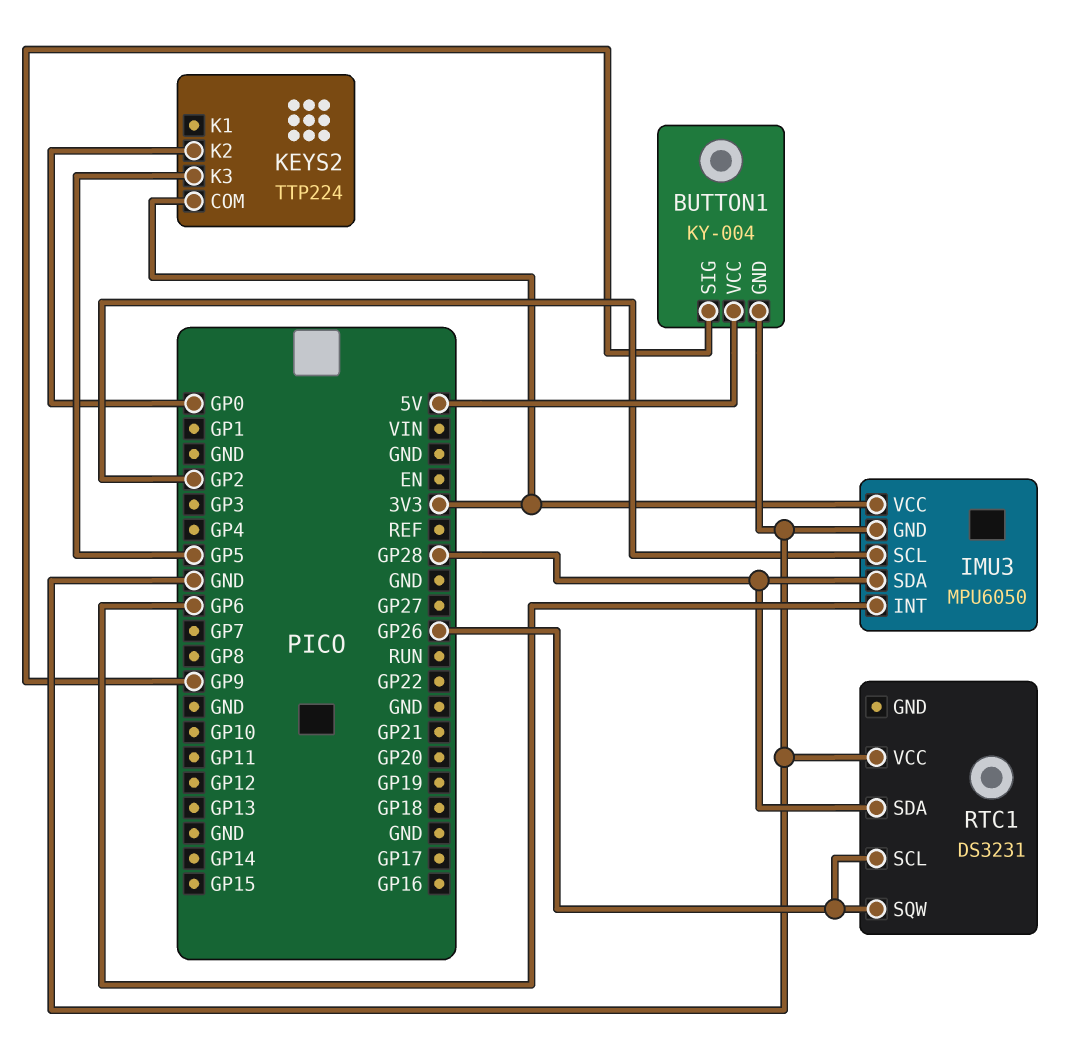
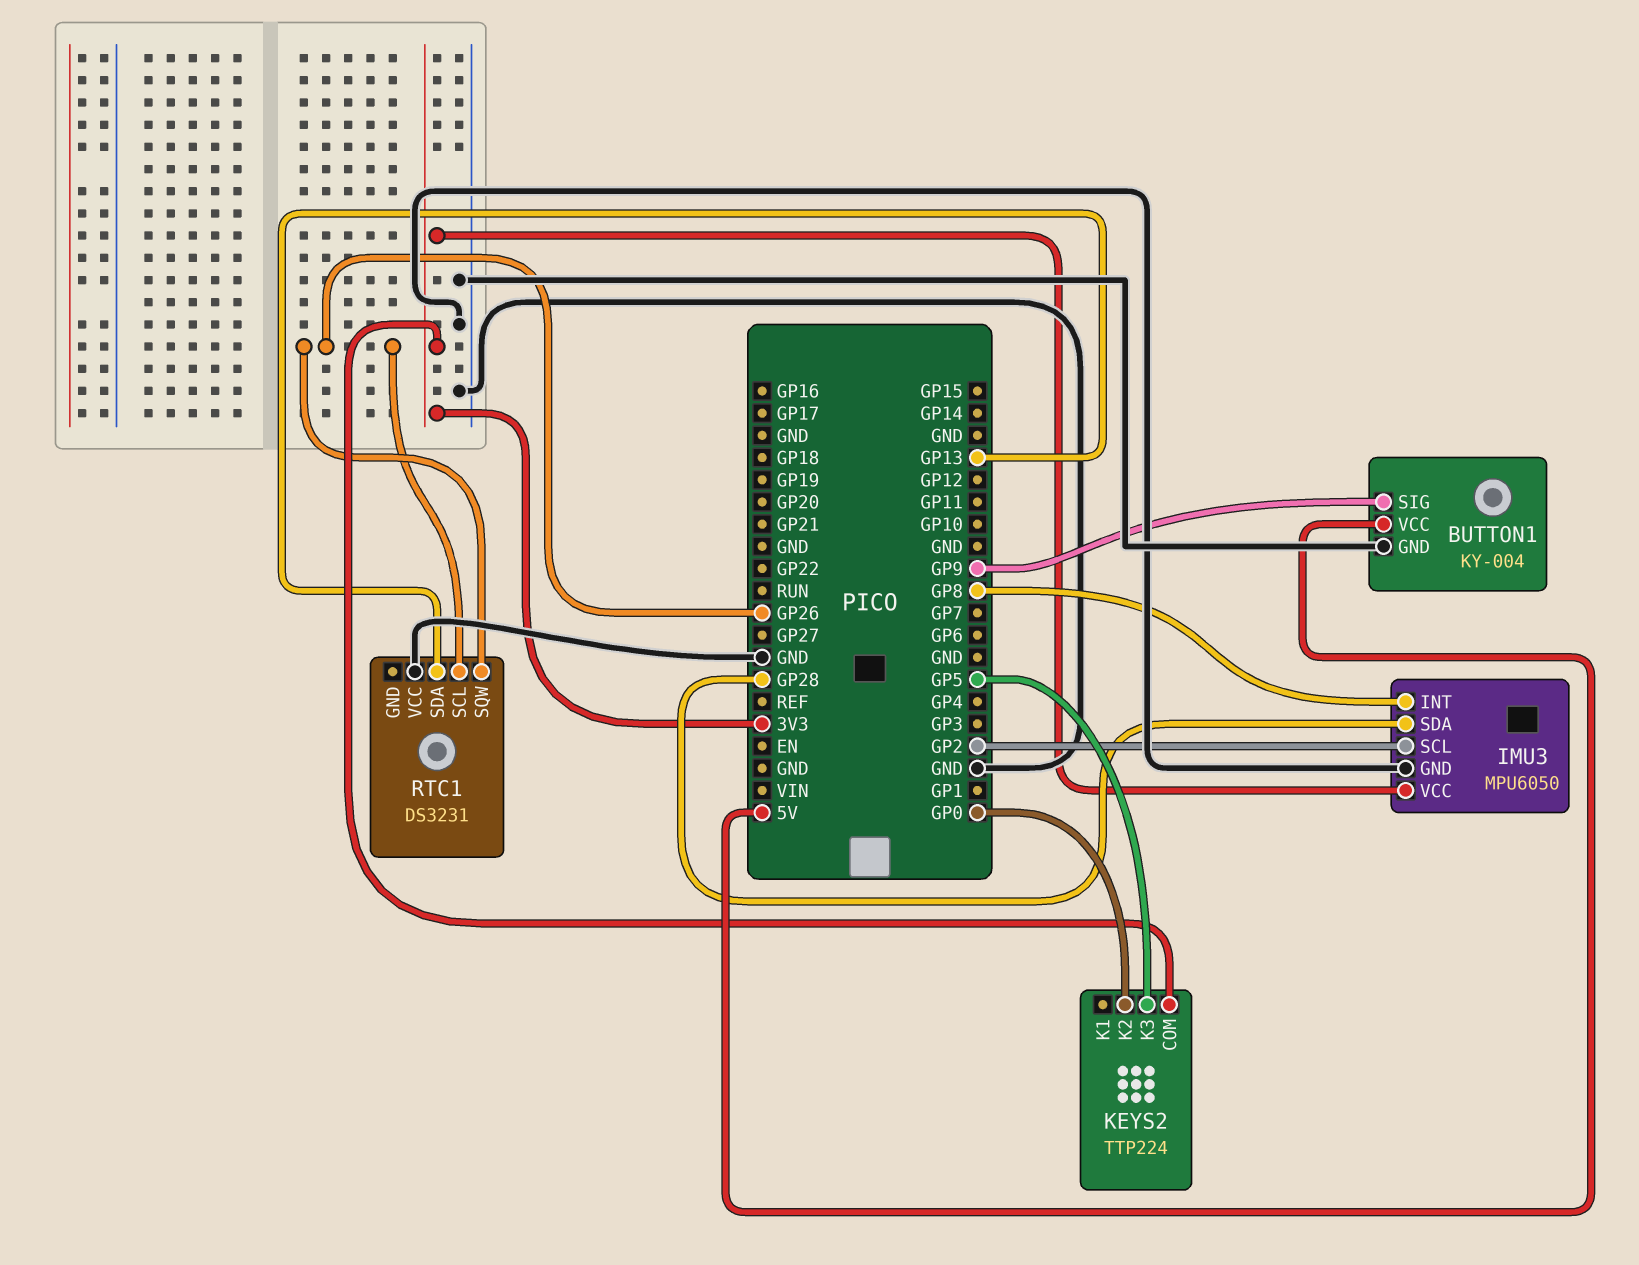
IMU3 pin INT: GP6 -> GP8
RTC1 pin SDA: GP28 -> GP13

